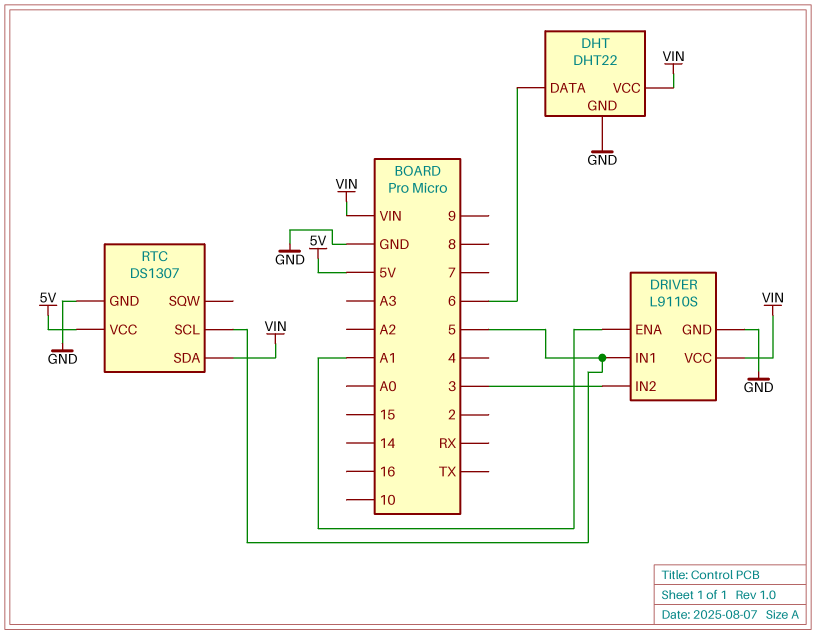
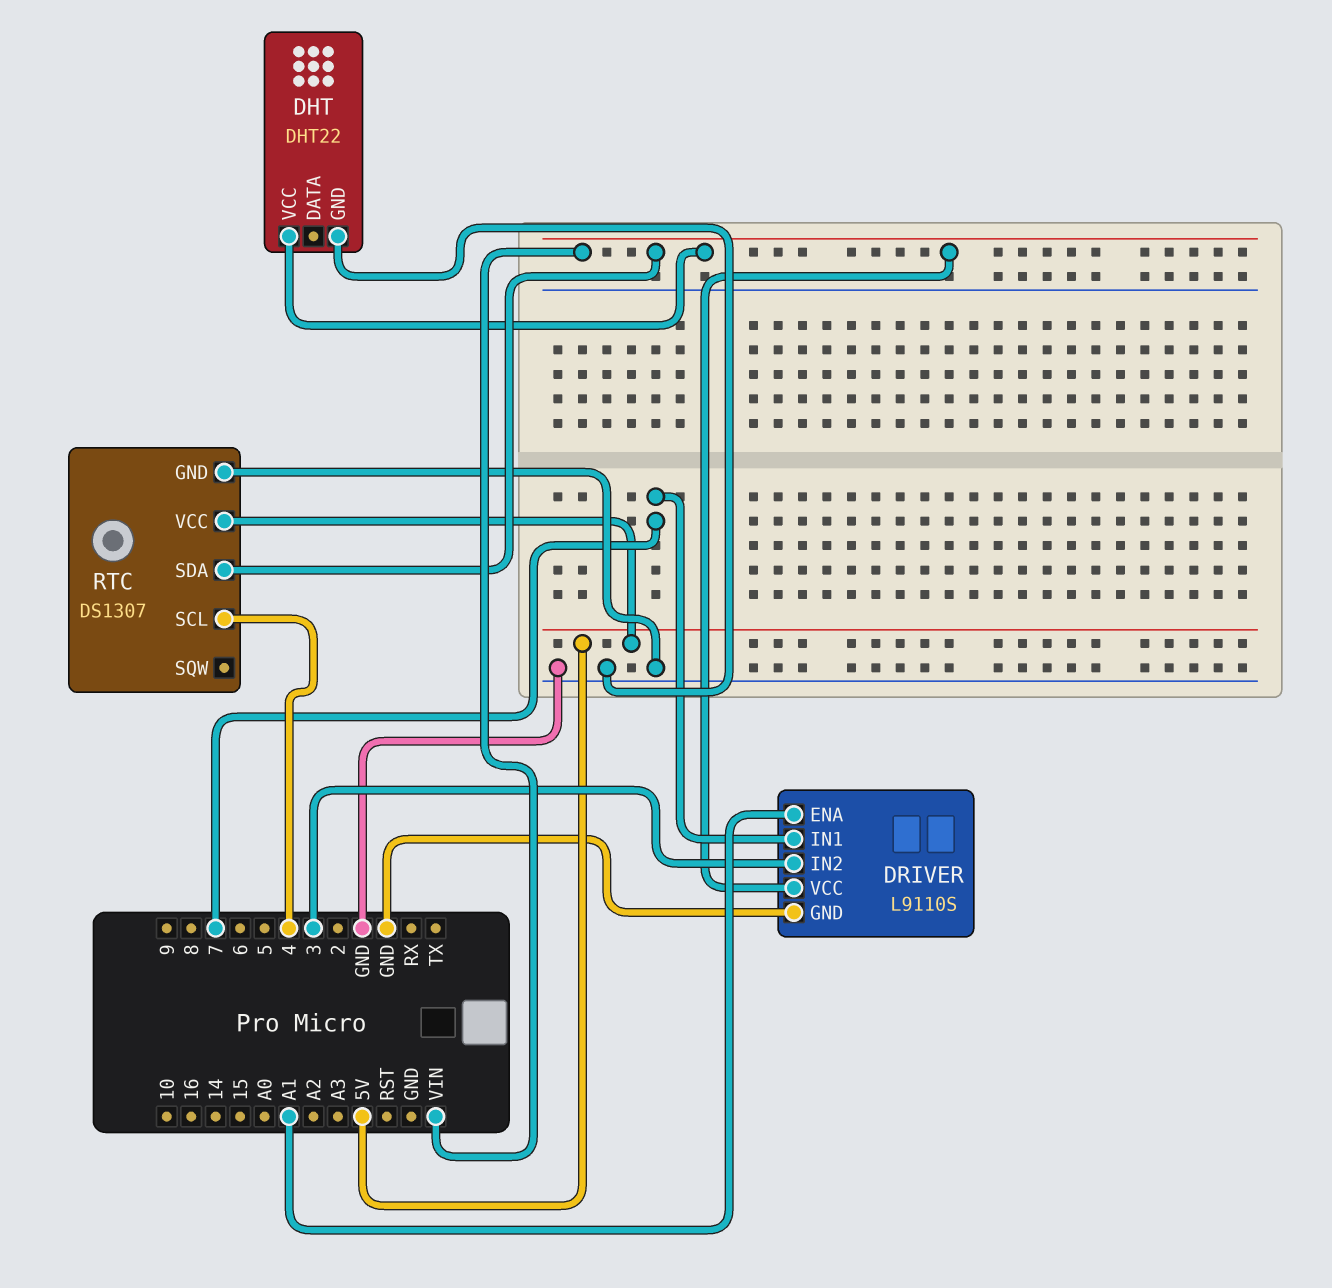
DHT pin DATA: 6 -> none
DRIVER pin IN1: 5 -> 7
RTC pin SCL: 5 -> 4

